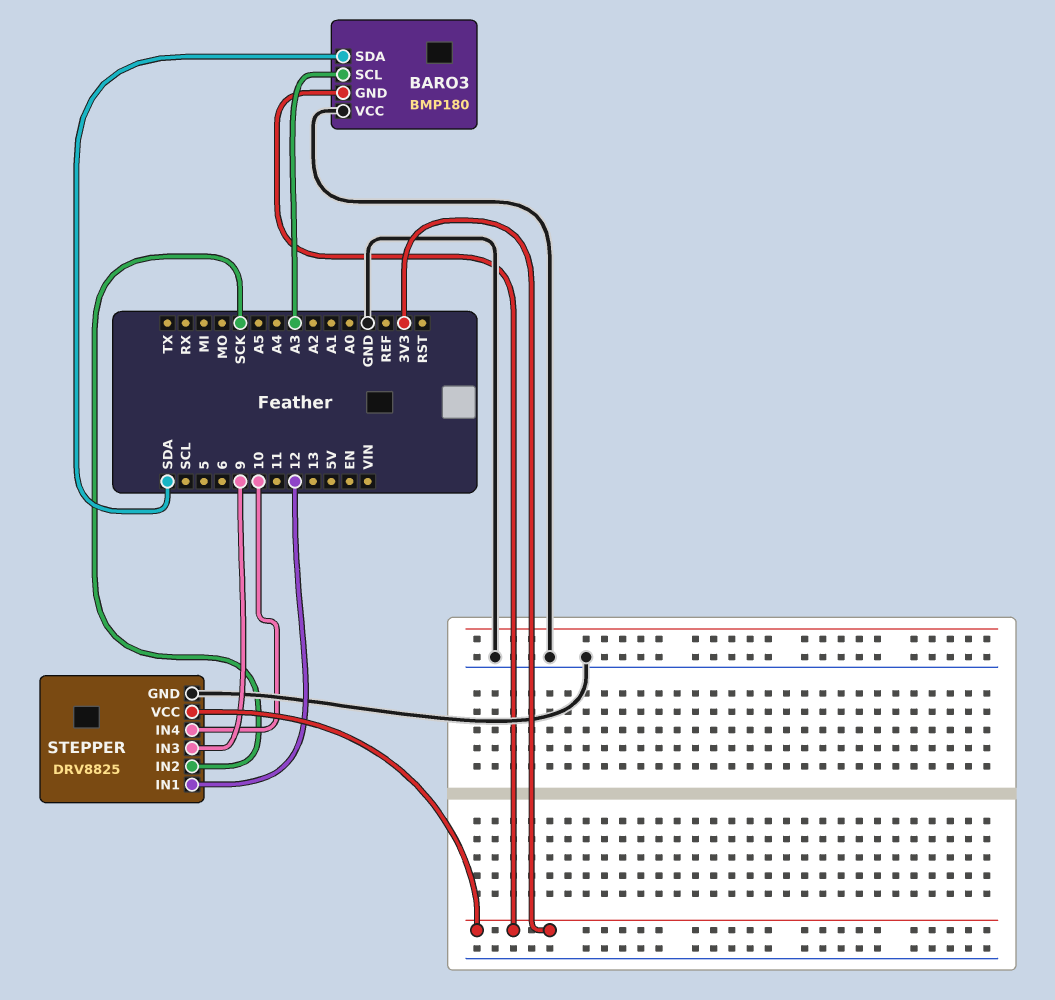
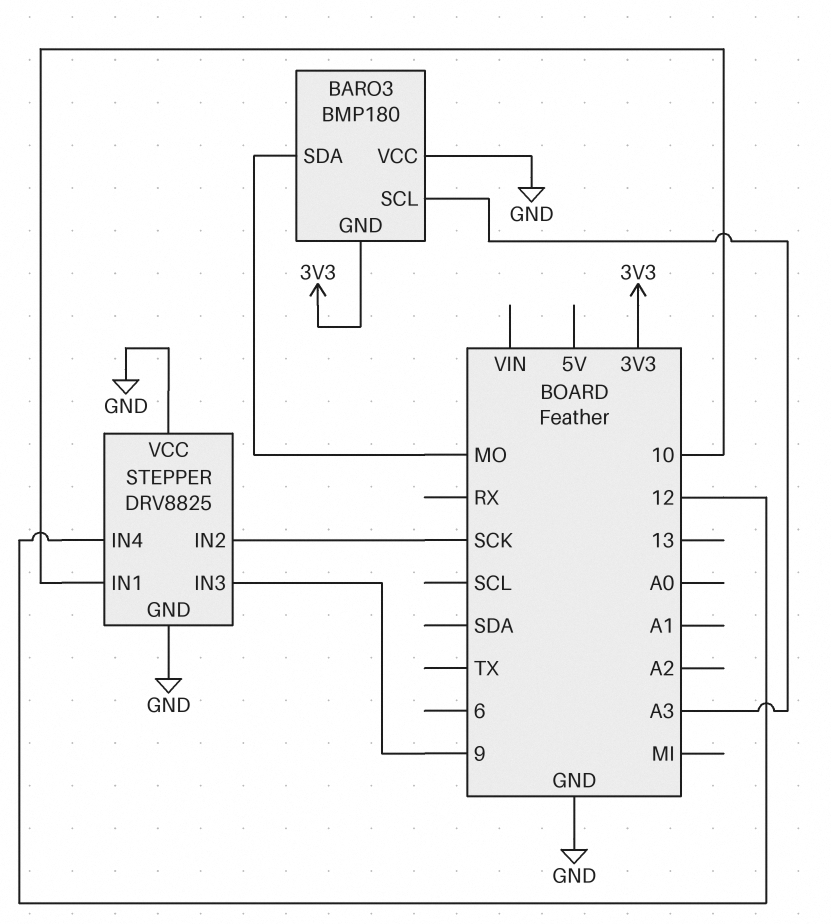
BARO3 pin SDA: SDA -> MO
STEPPER pin IN1: 12 -> 10
STEPPER pin IN4: 10 -> 12
STEPPER pin VCC: 3V3 -> GND

